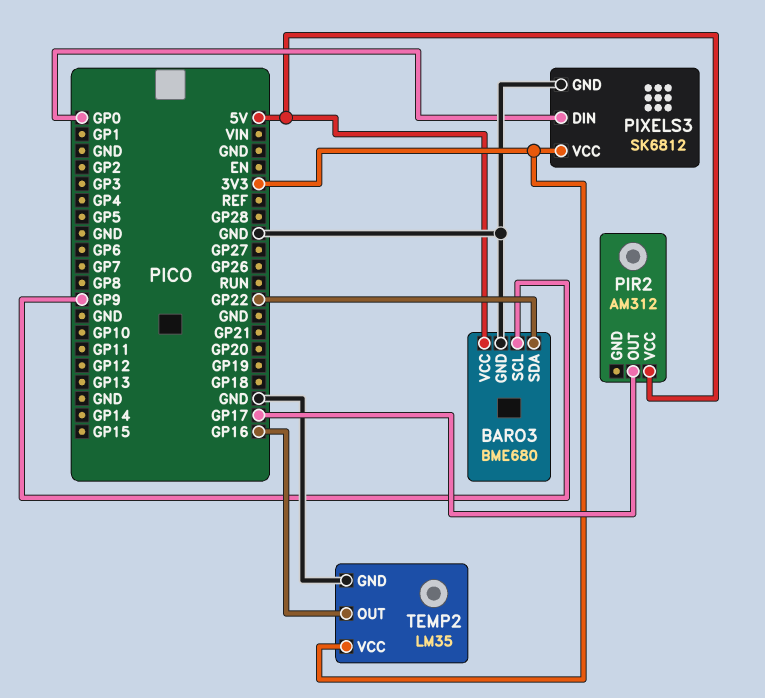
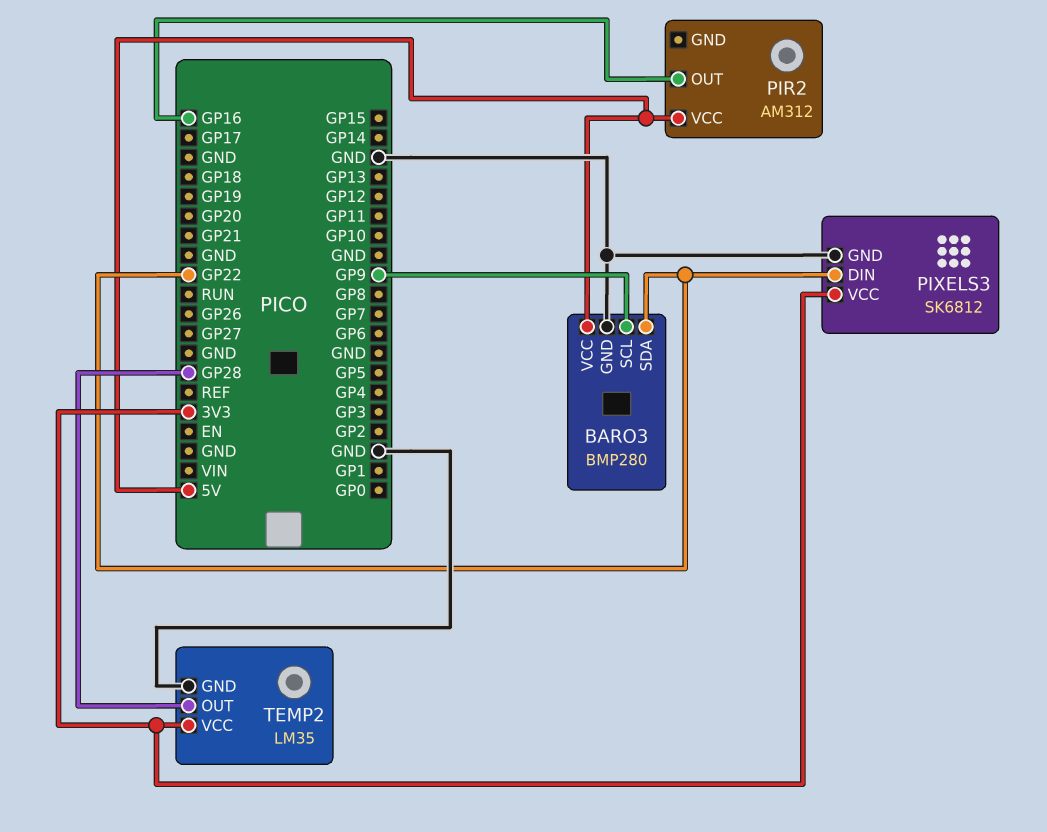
BARO3: BME680 -> BMP280
PIR2 pin OUT: GP17 -> GP16
PIXELS3 pin DIN: GP0 -> GP22
TEMP2 pin OUT: GP16 -> GP28

